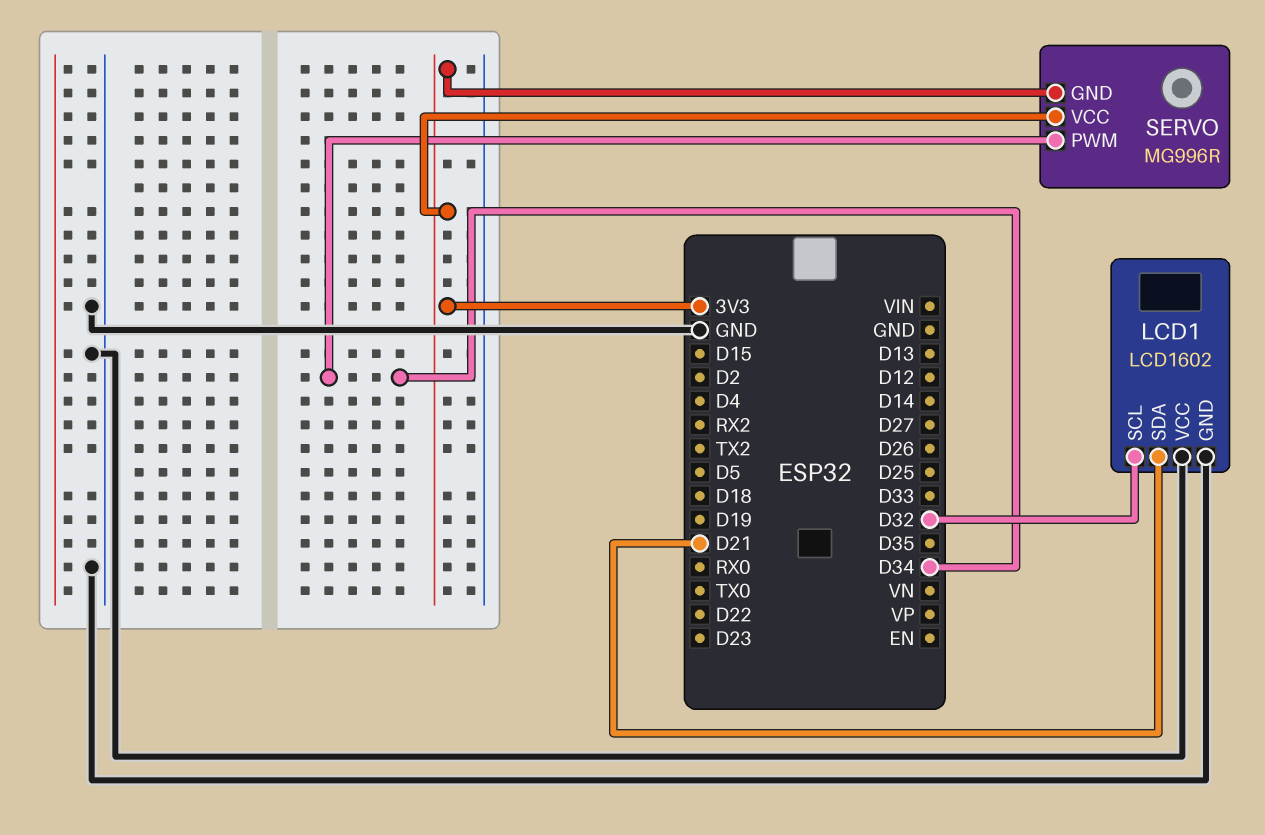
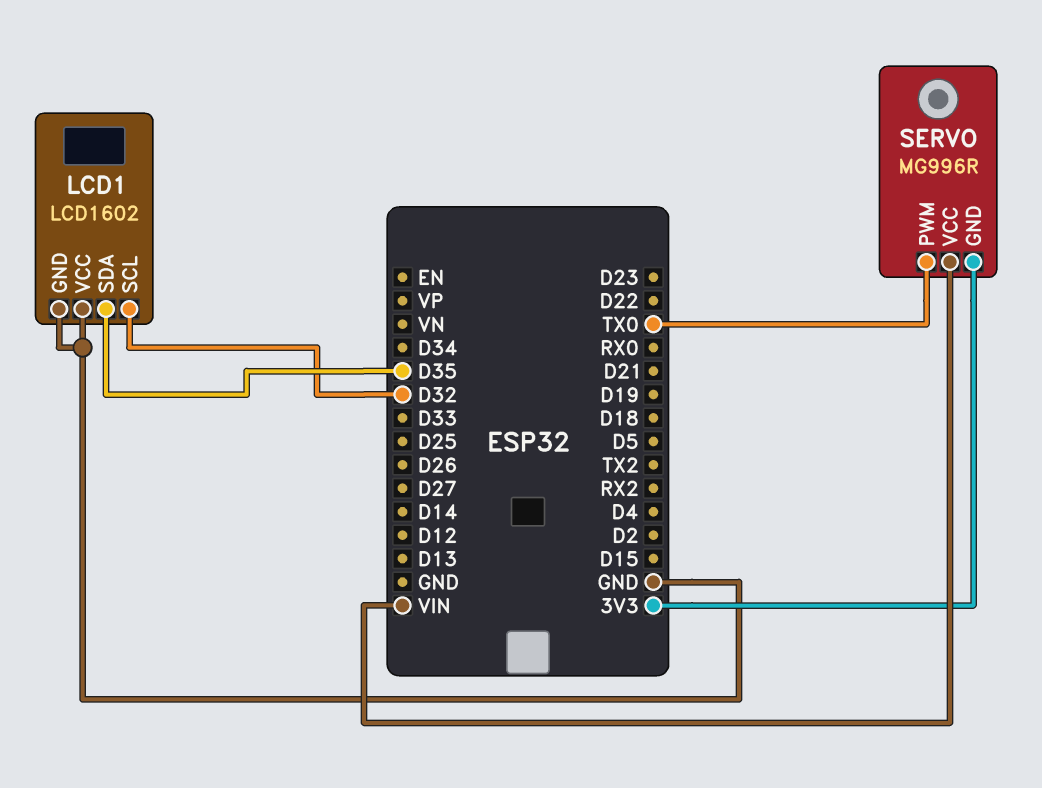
LCD1 pin SDA: D21 -> D35
SERVO pin PWM: D34 -> TX0
SERVO pin VCC: 3V3 -> VIN

